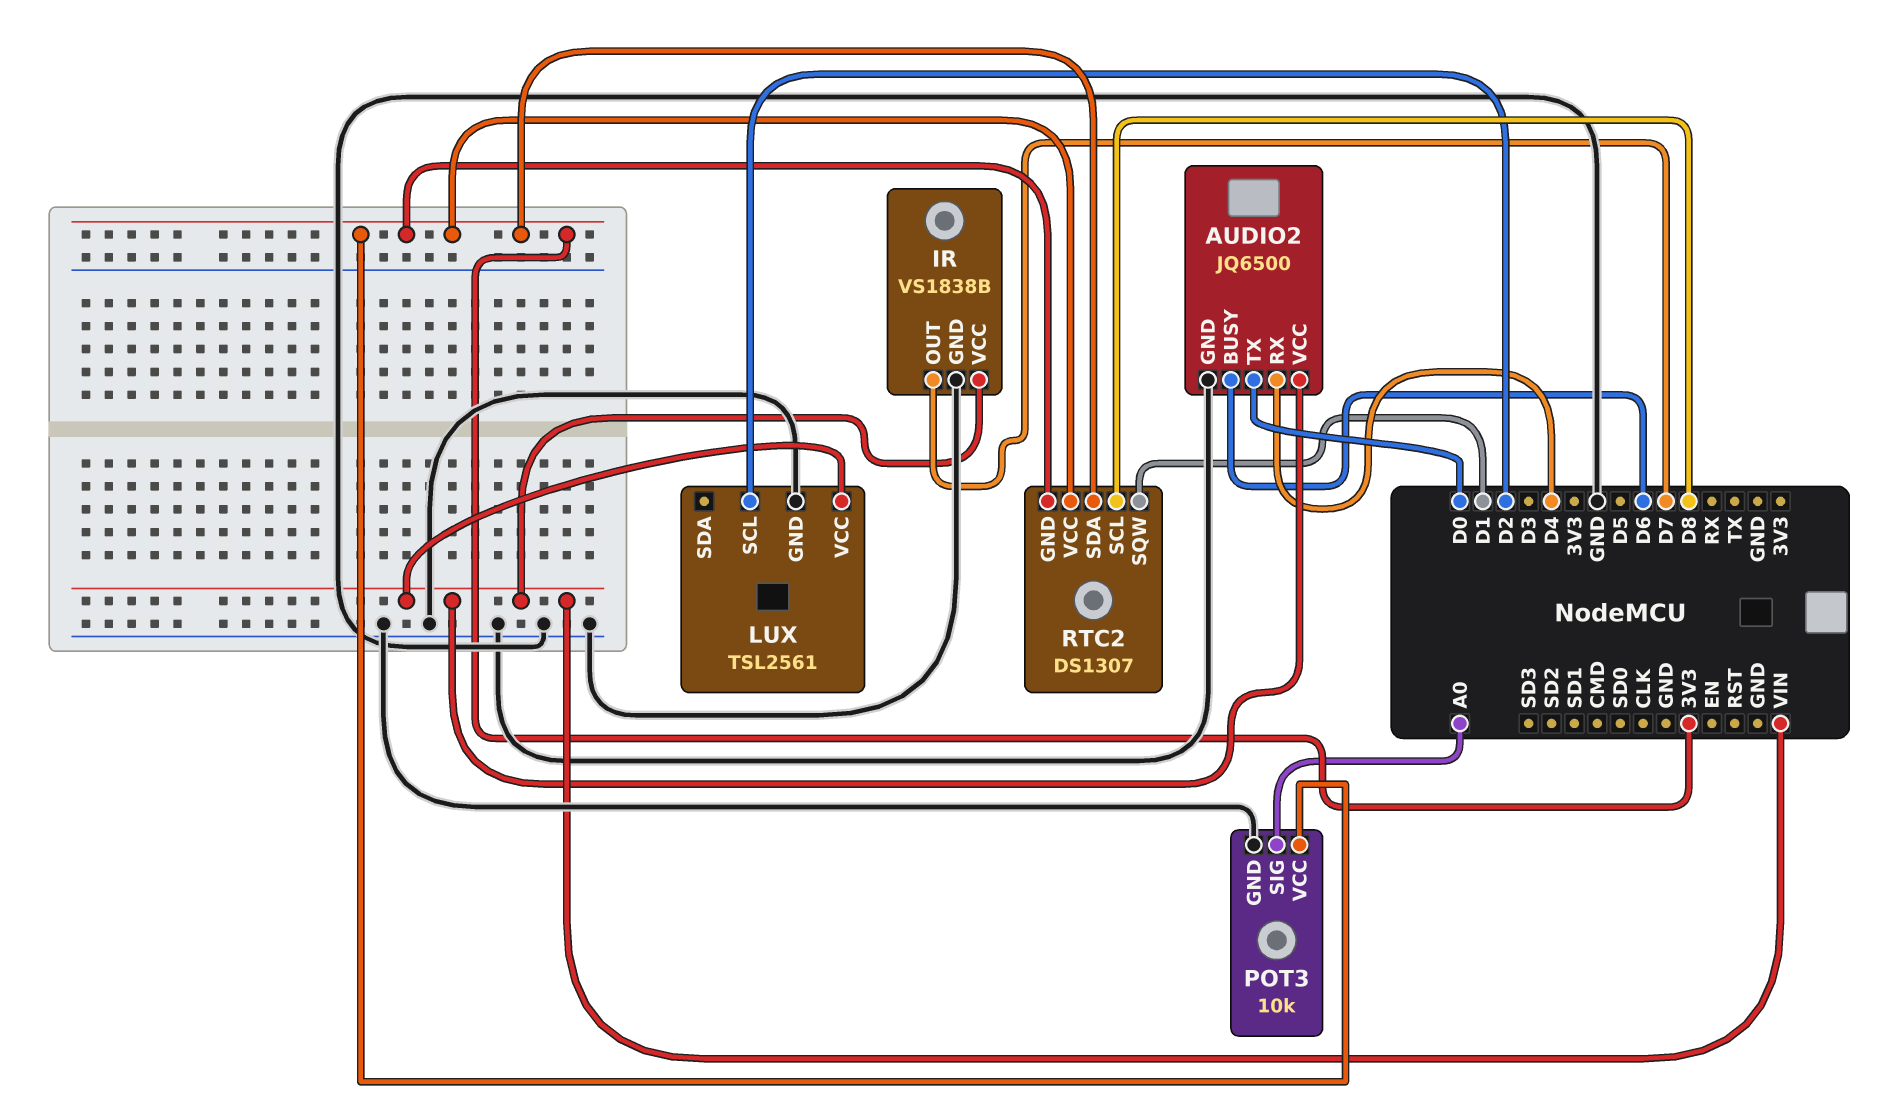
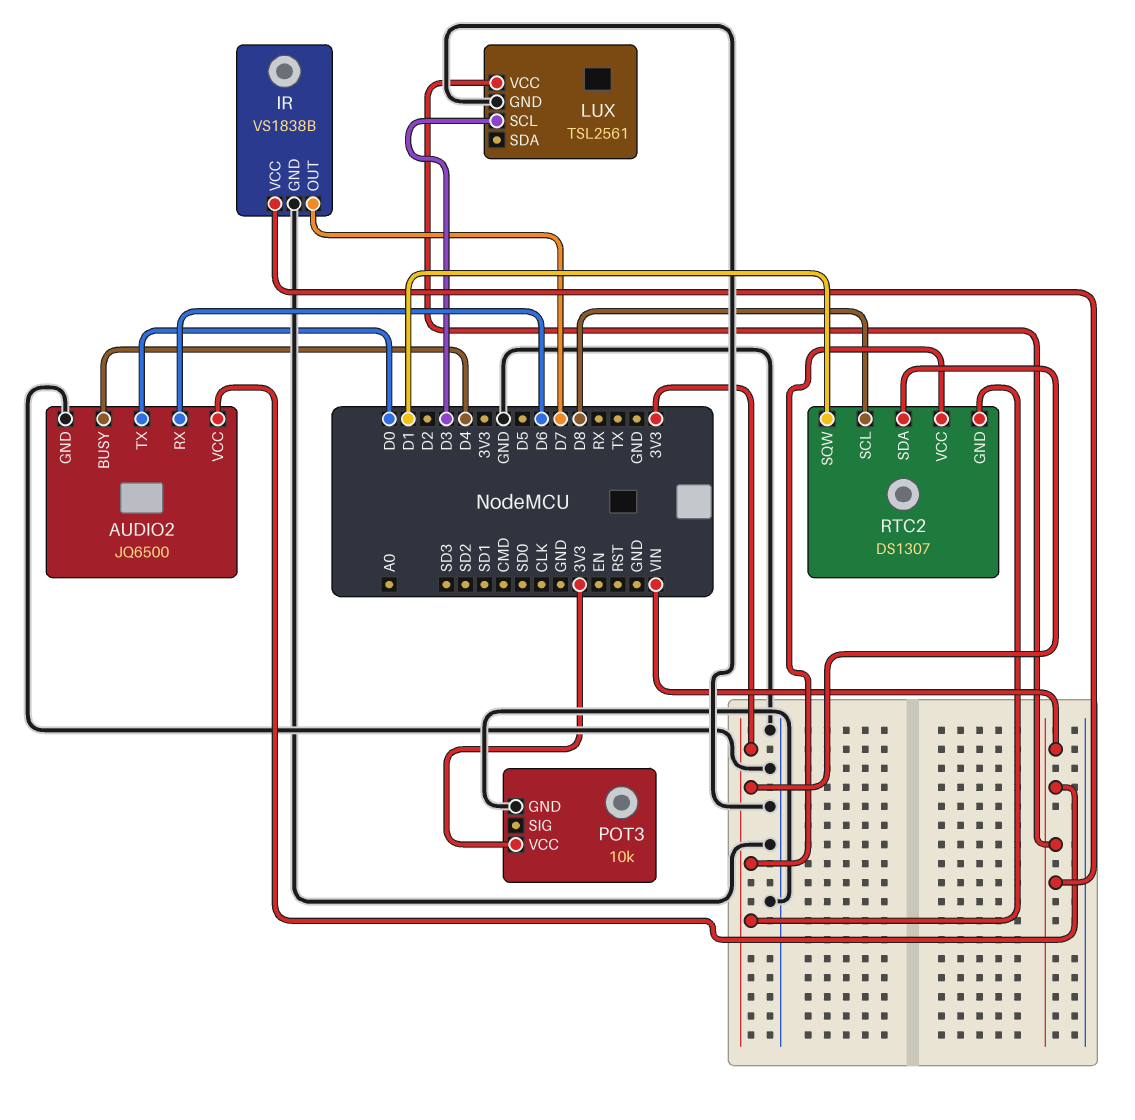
AUDIO2 pin BUSY: D6 -> D4
AUDIO2 pin RX: D4 -> D6
LUX pin SCL: D2 -> D3
POT3 pin SIG: A0 -> none

